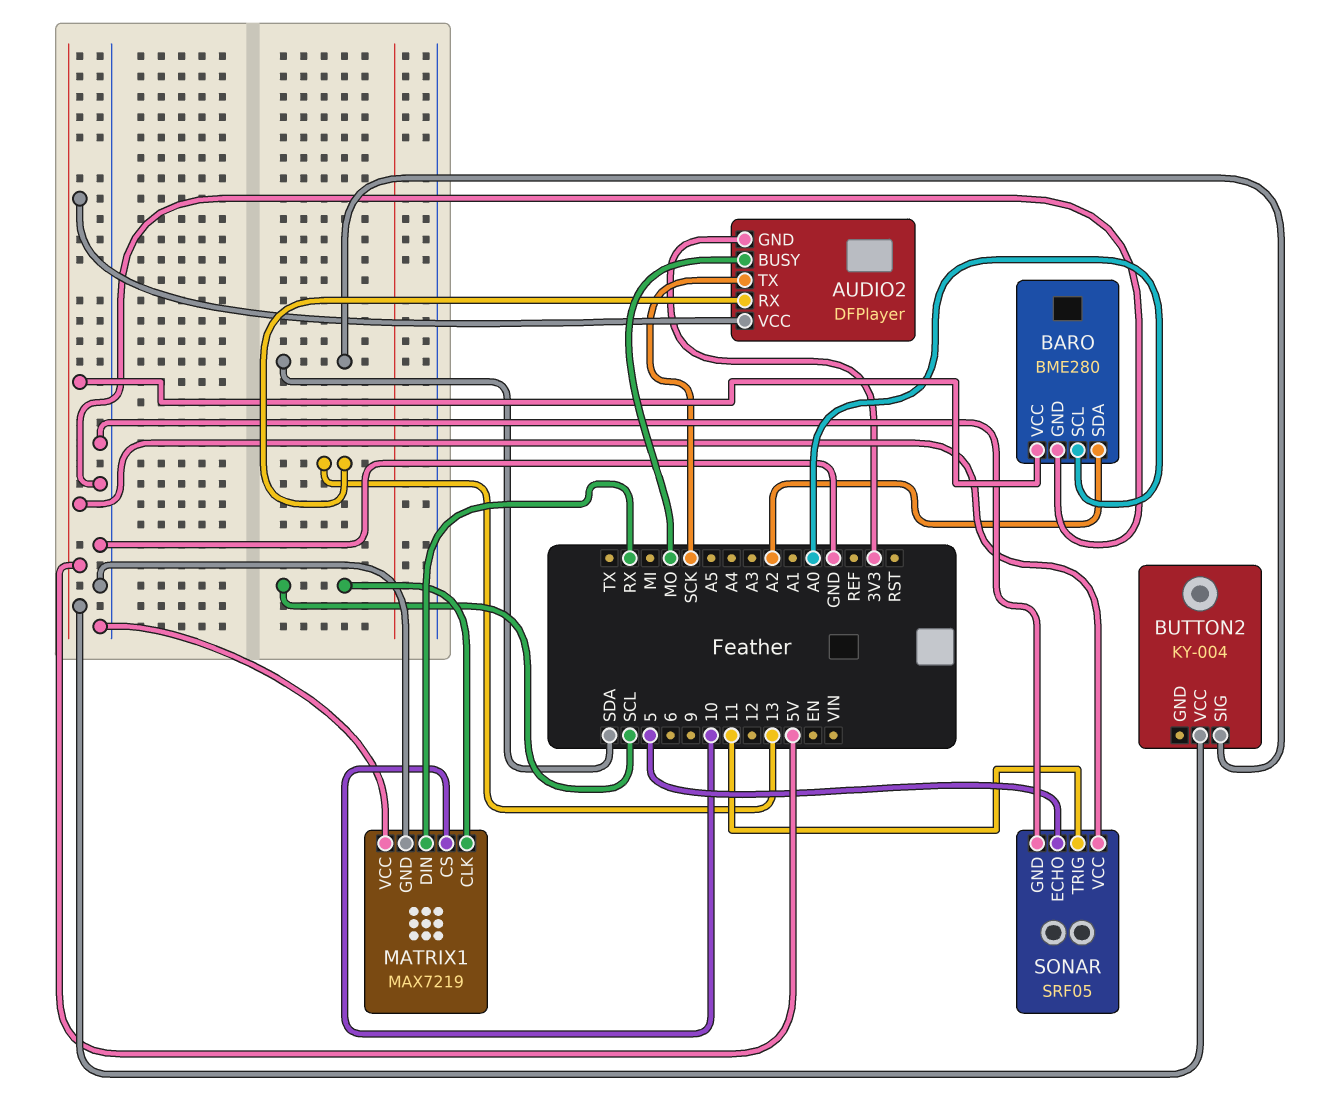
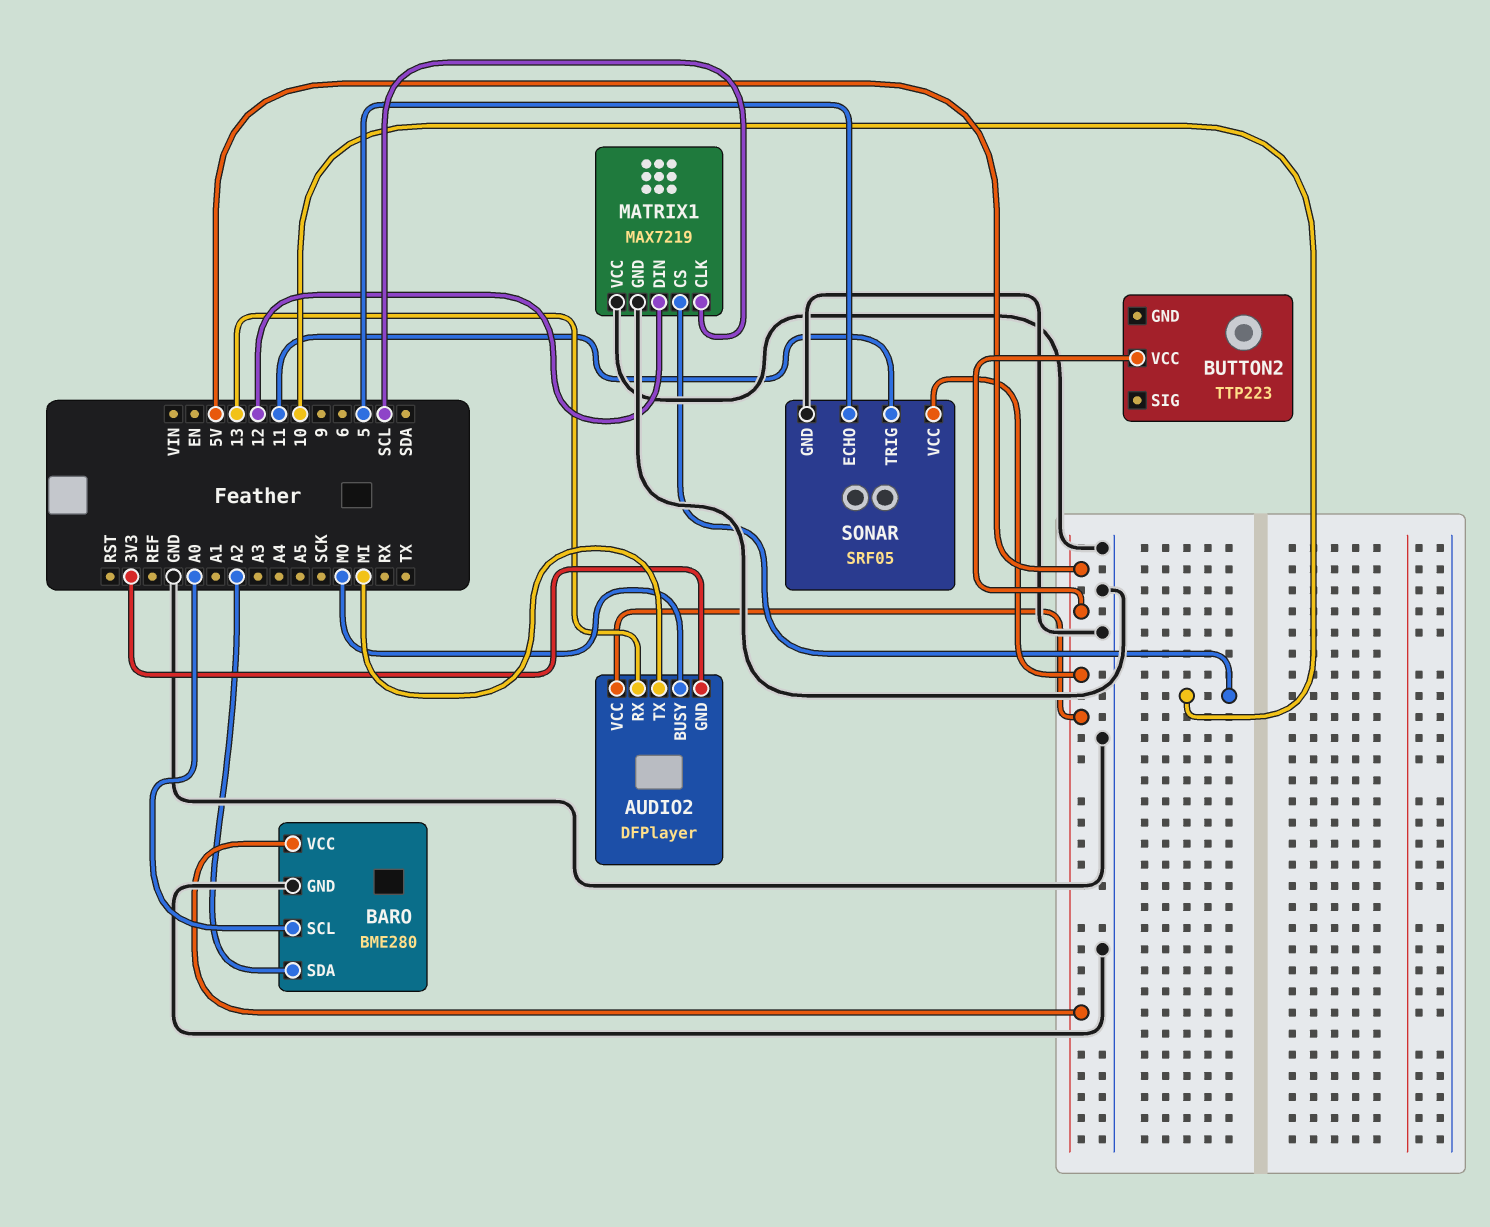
AUDIO2 pin TX: SCK -> MI
BUTTON2: KY-004 -> TTP223
BUTTON2 pin SIG: SDA -> none
MATRIX1 pin DIN: RX -> 12

